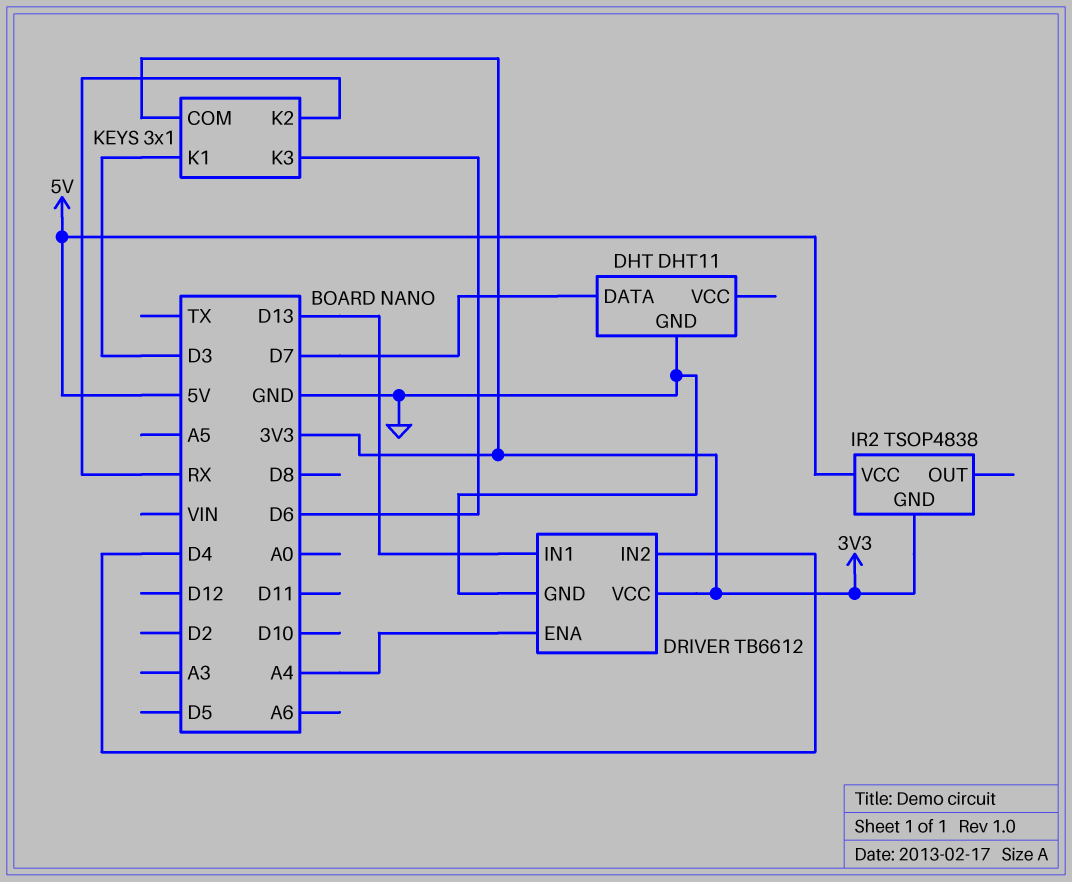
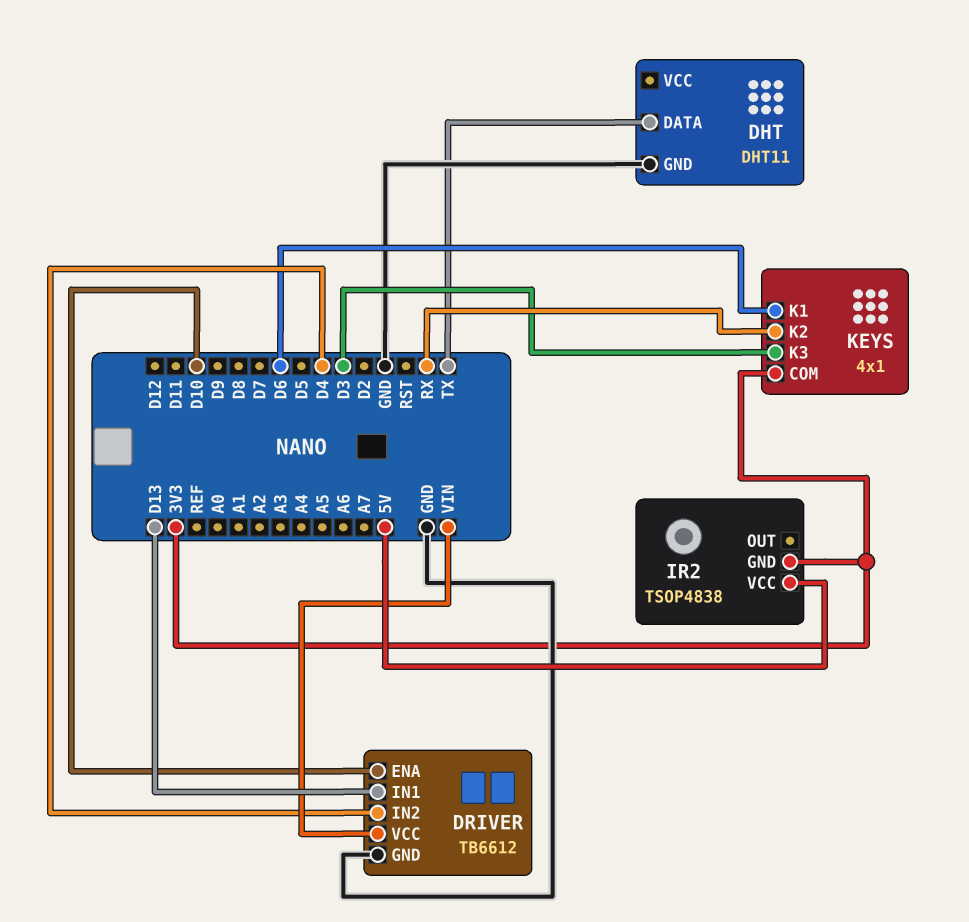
DHT pin DATA: D7 -> TX
DRIVER pin ENA: A4 -> D10
DRIVER pin VCC: 3V3 -> VIN
KEYS: 3x1 -> 4x1
KEYS pin K1: D3 -> D6
KEYS pin K3: D6 -> D3

